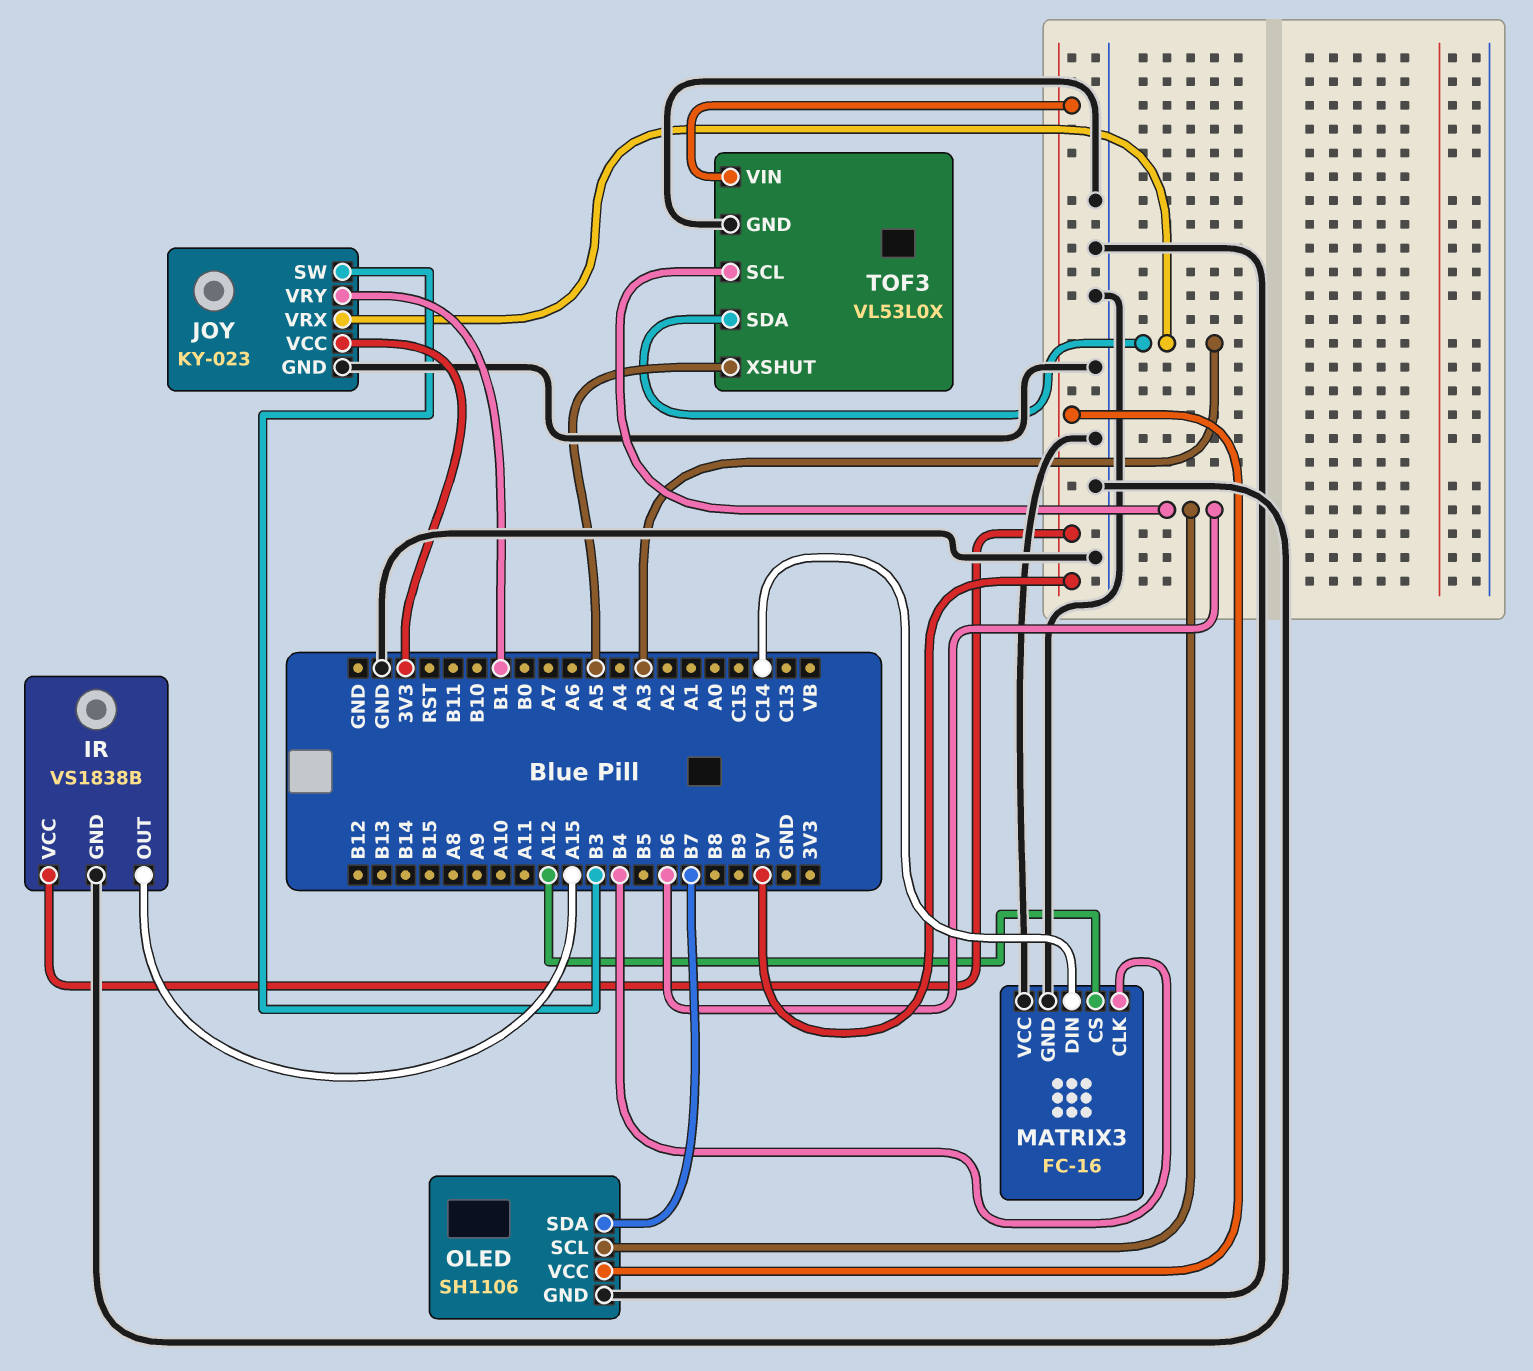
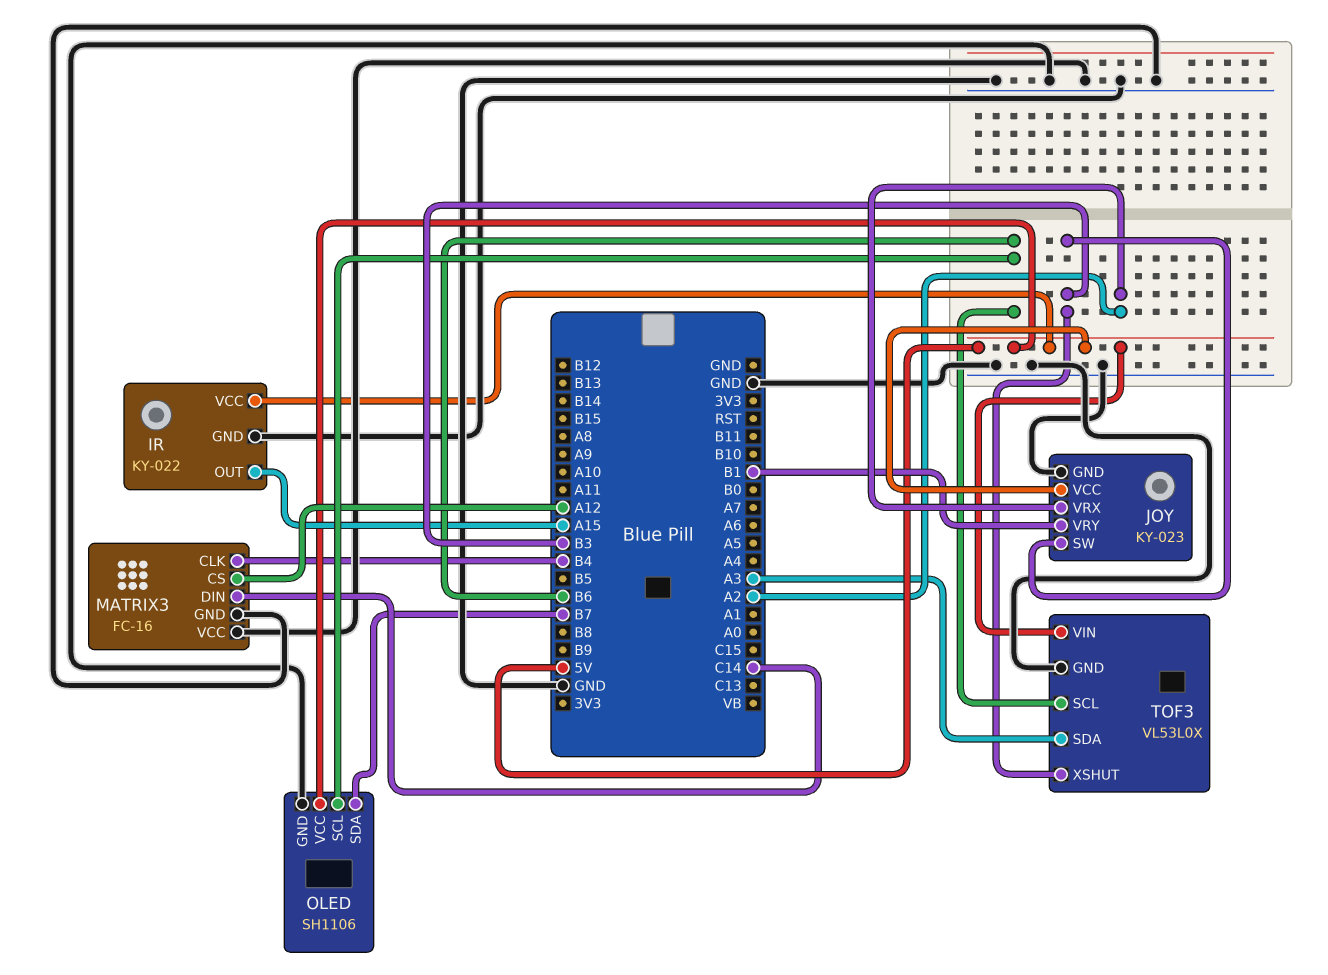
IR: VS1838B -> KY-022
JOY pin VCC: 3V3 -> 5V
JOY pin VRX: A3 -> A2
TOF3 pin XSHUT: A5 -> B3

